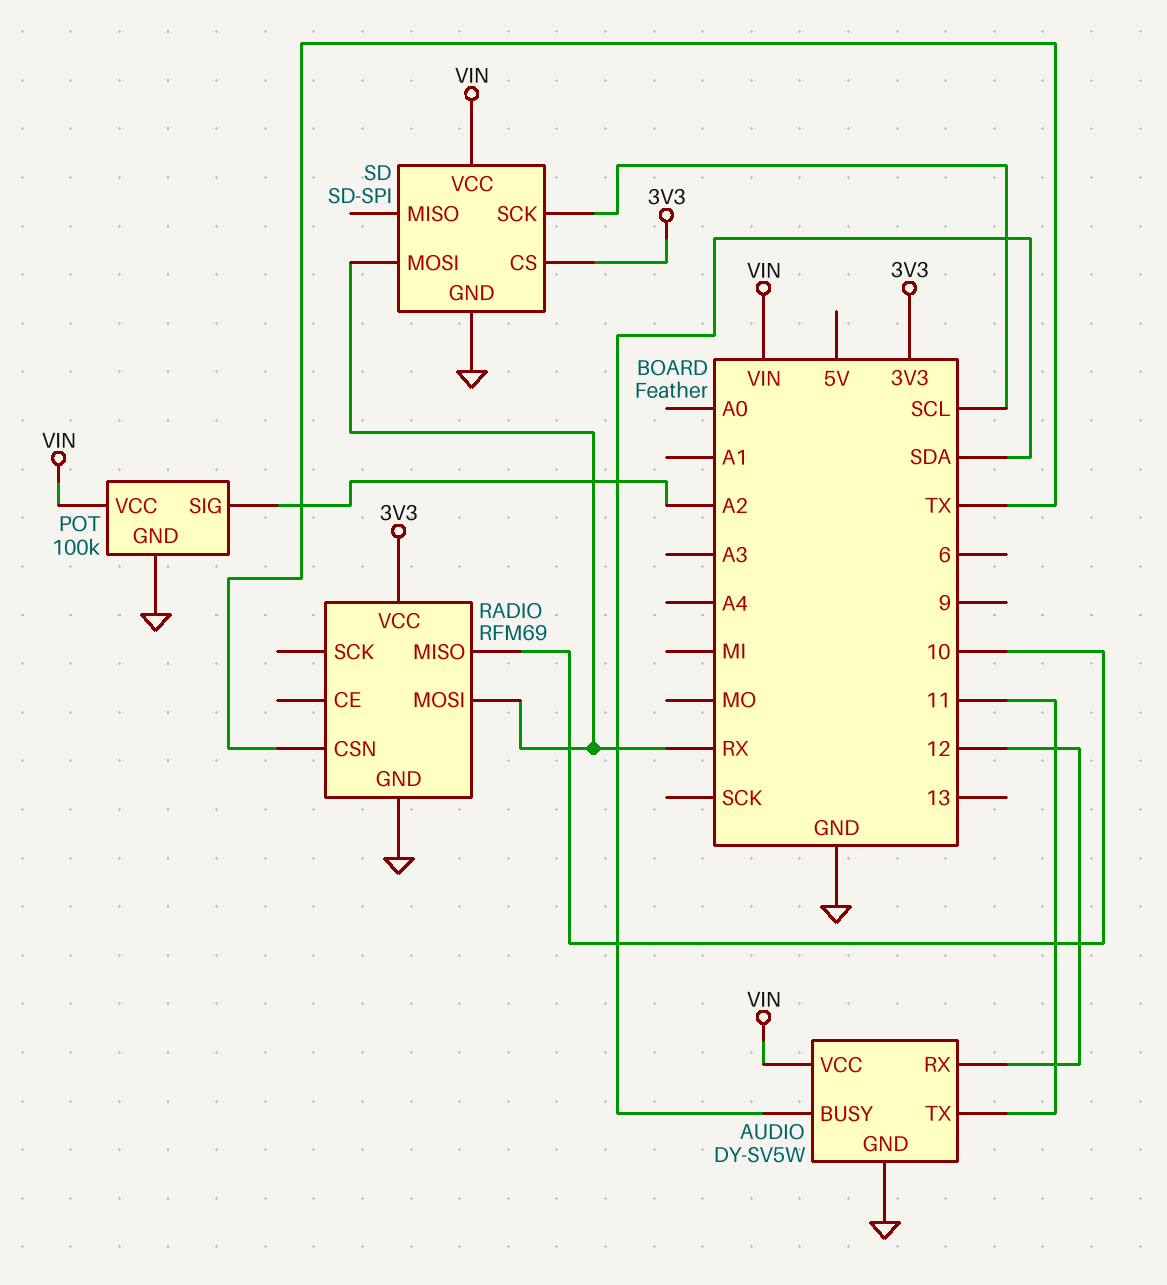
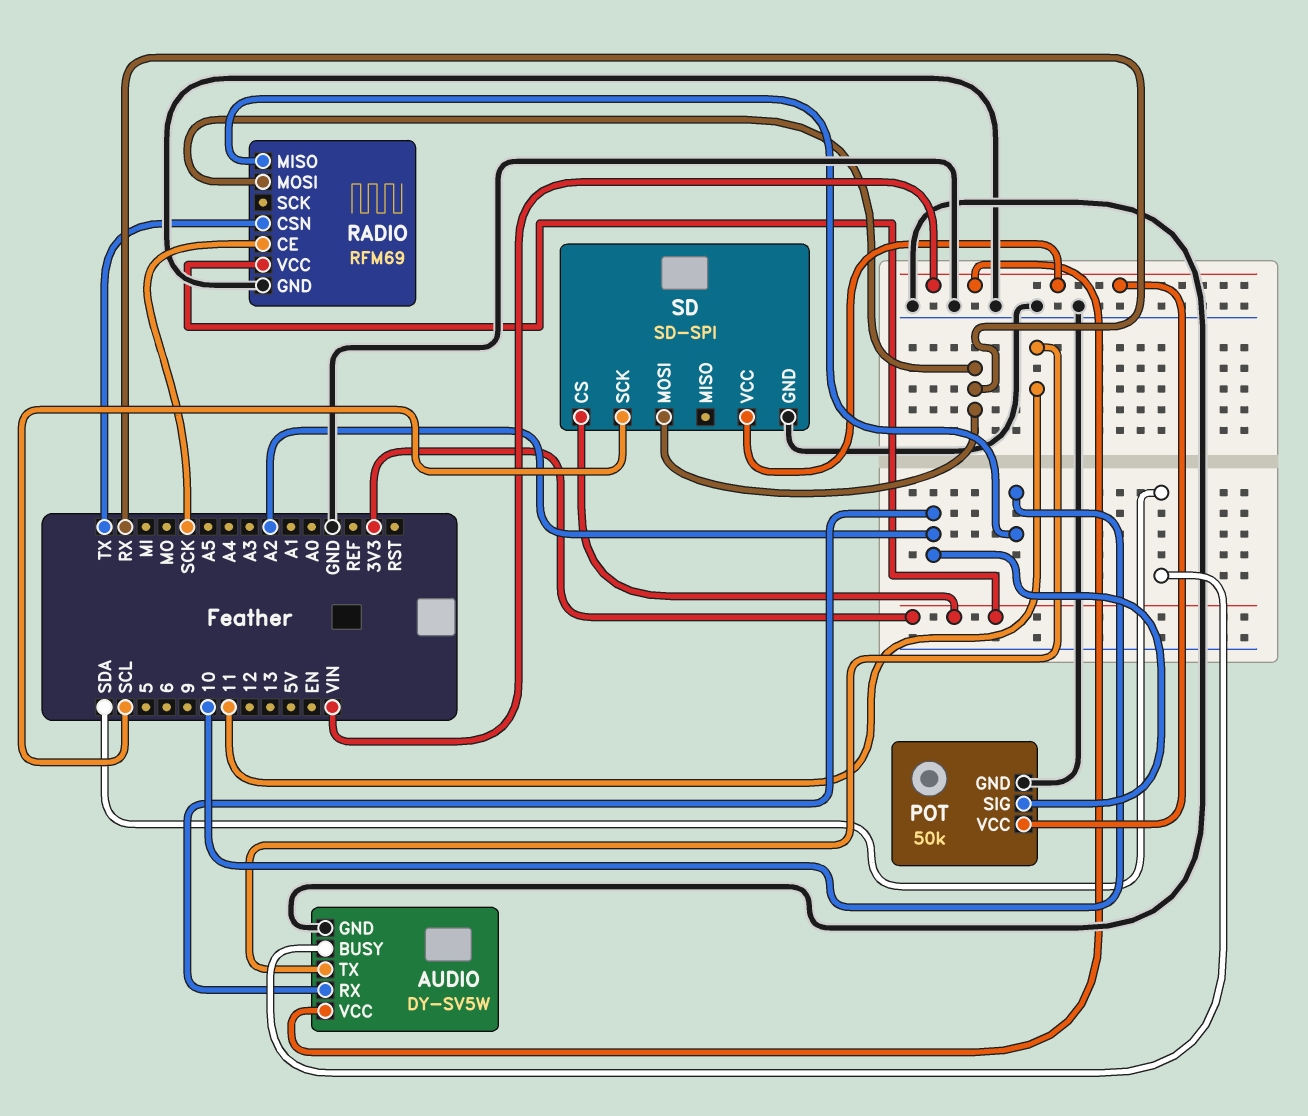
AUDIO pin RX: 12 -> A2
POT: 100k -> 50k
RADIO pin CE: none -> SCK

